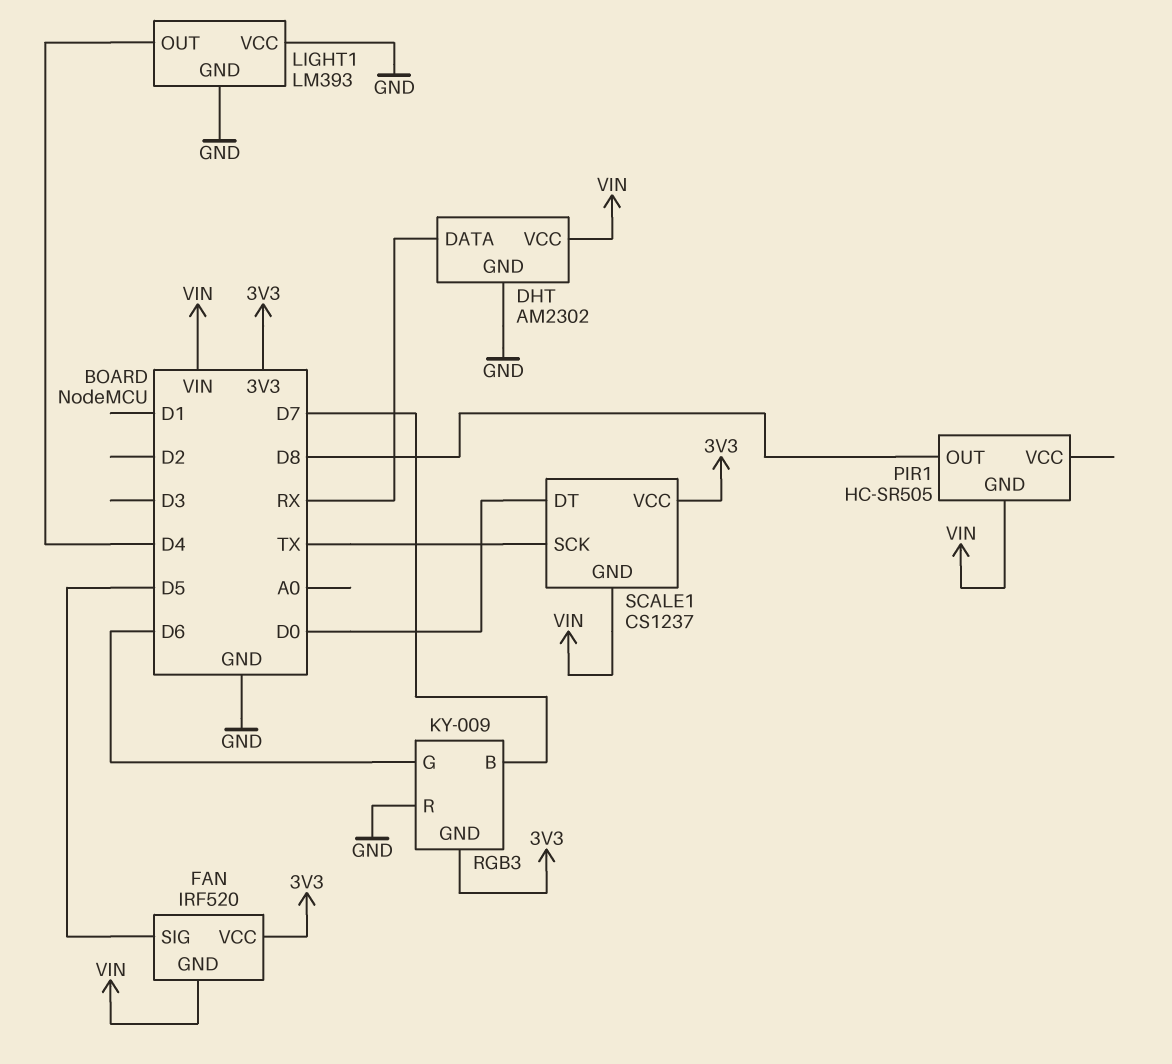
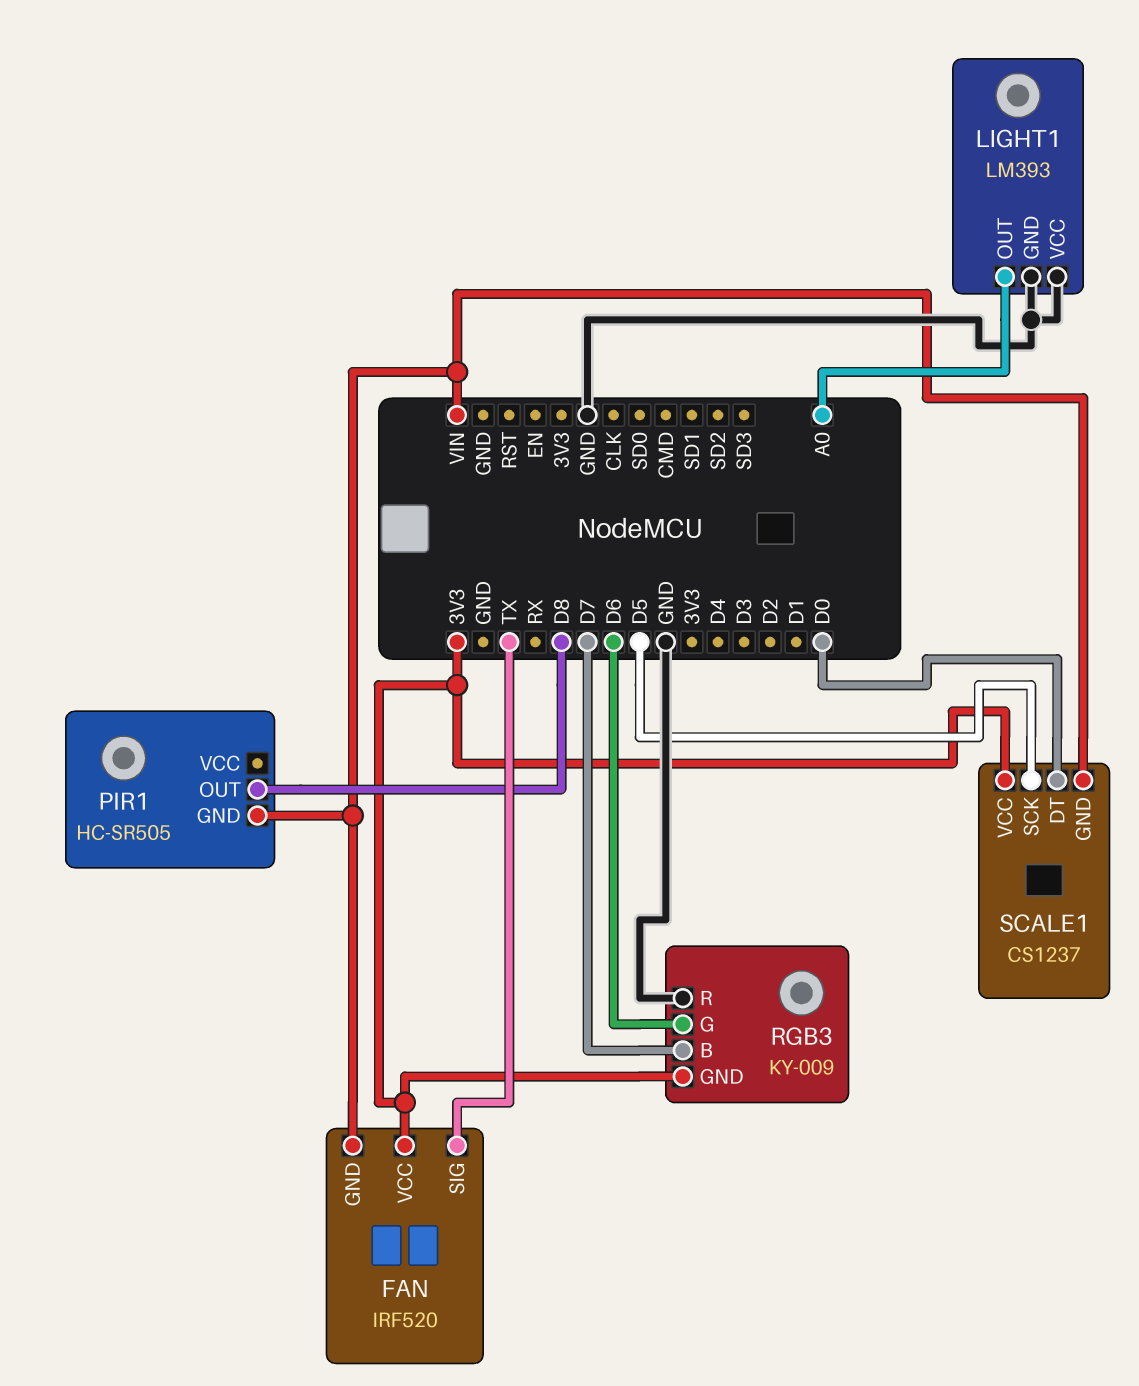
DHT: AM2302 -> none
DHT pin DATA: RX -> none
DHT pin GND: GND -> none
DHT pin VCC: VIN -> none
FAN pin SIG: D5 -> TX
LIGHT1 pin OUT: D4 -> A0
SCALE1 pin SCK: TX -> D5

